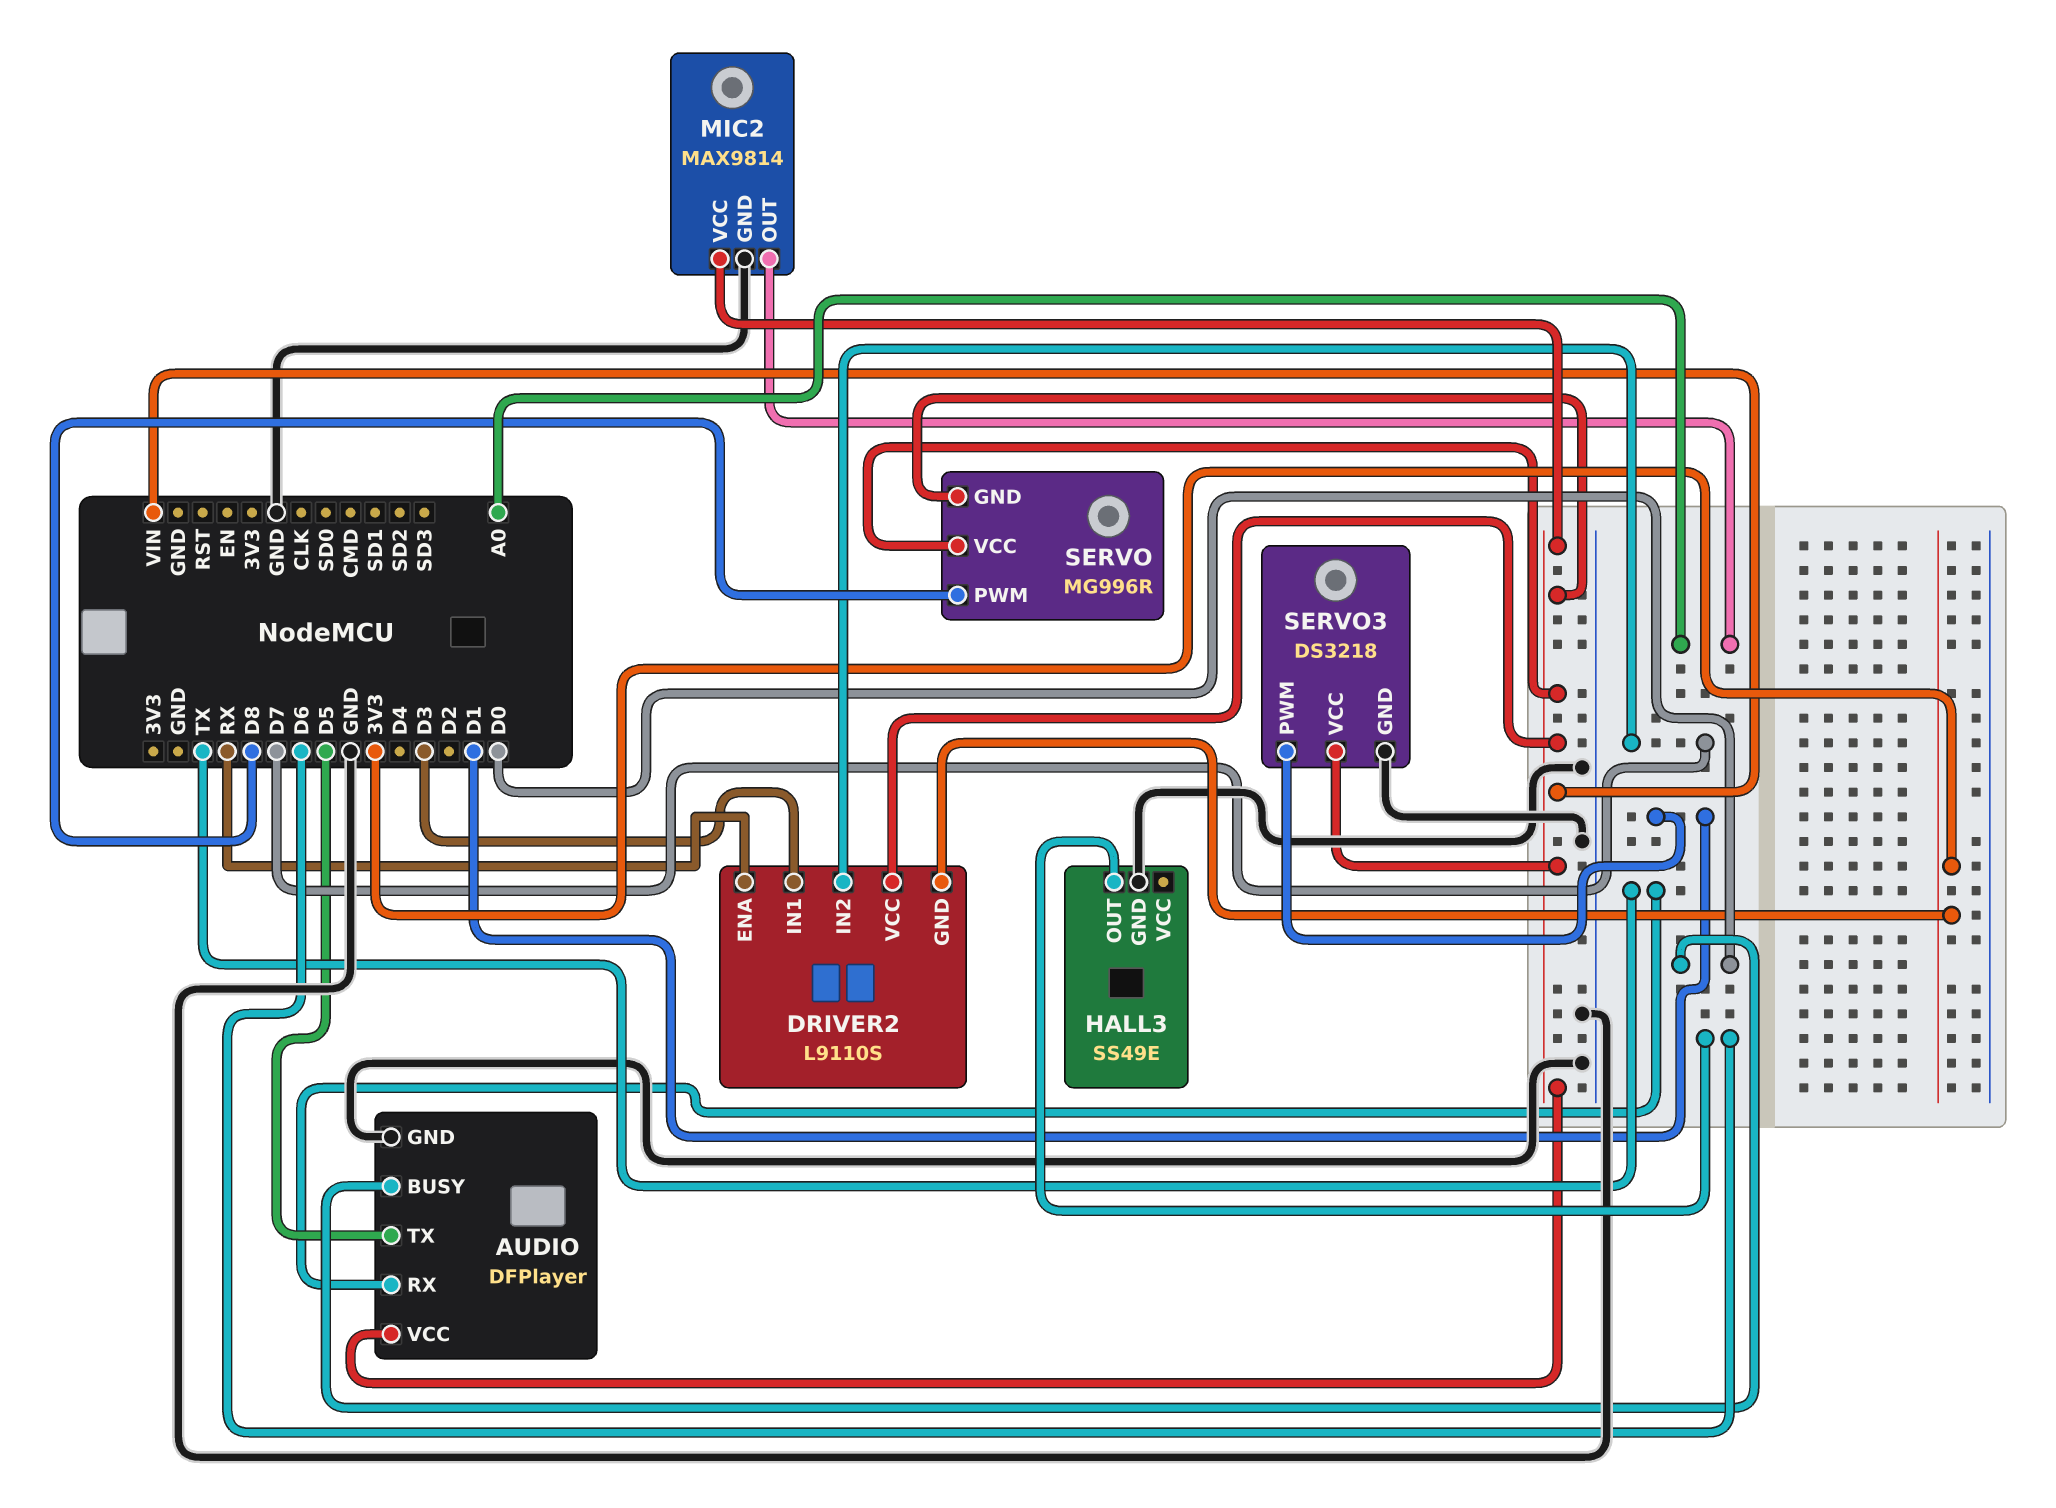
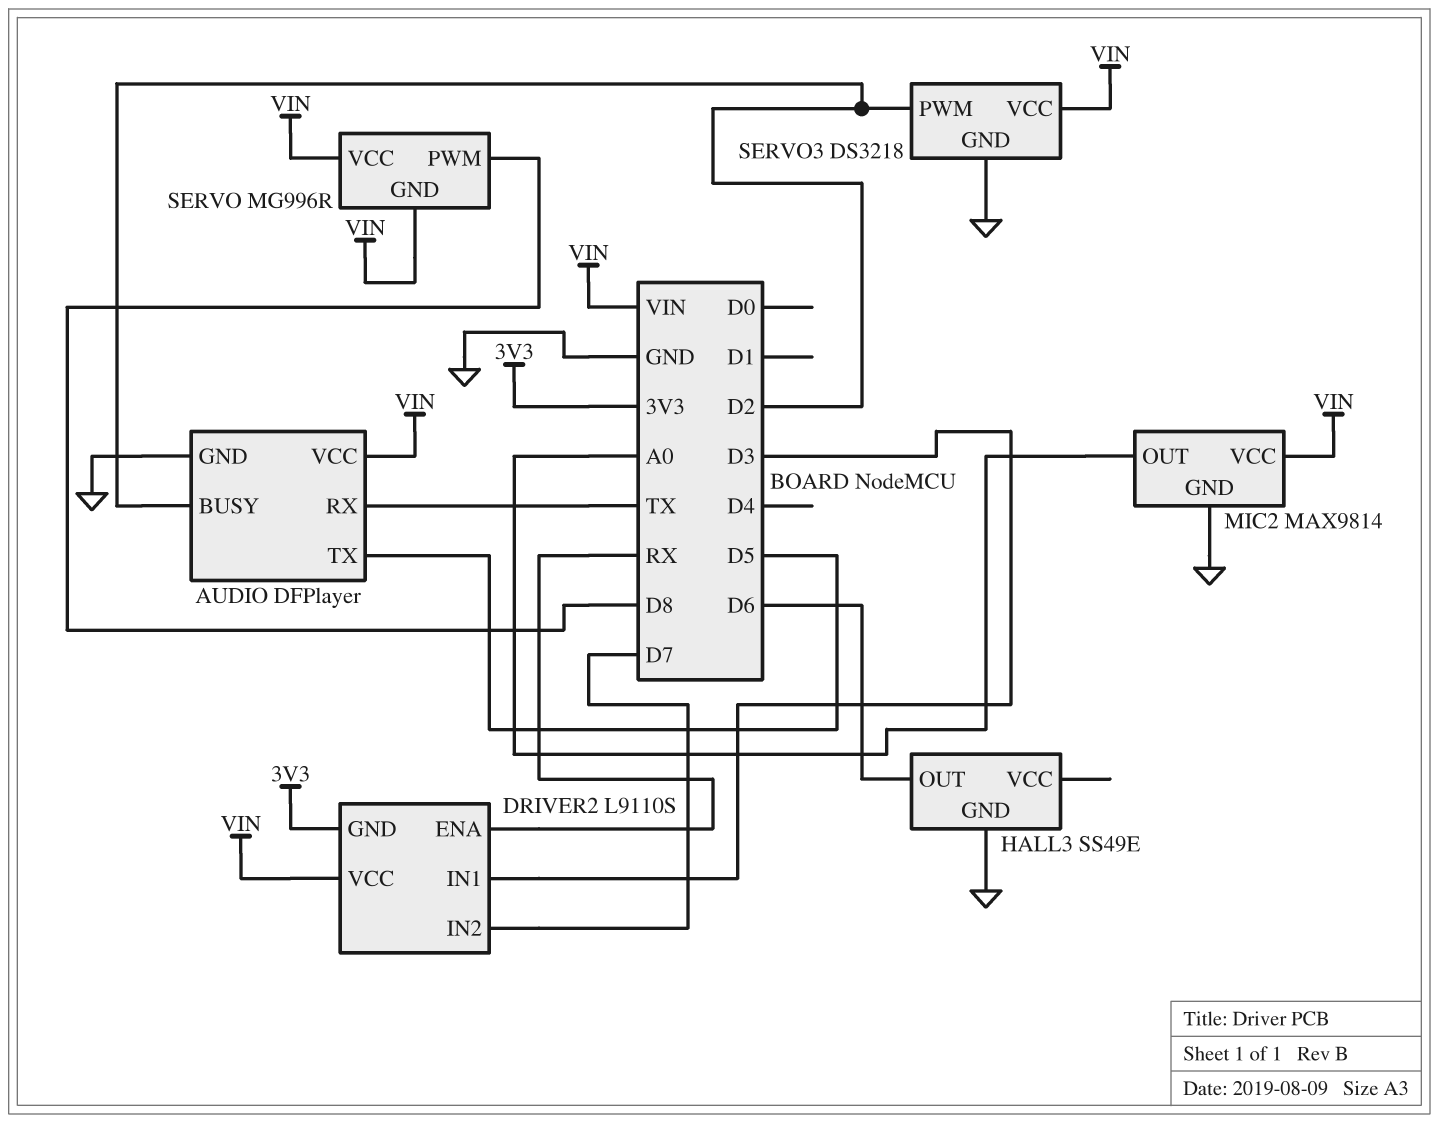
AUDIO pin BUSY: D0 -> D2
SERVO3 pin PWM: D1 -> D2

